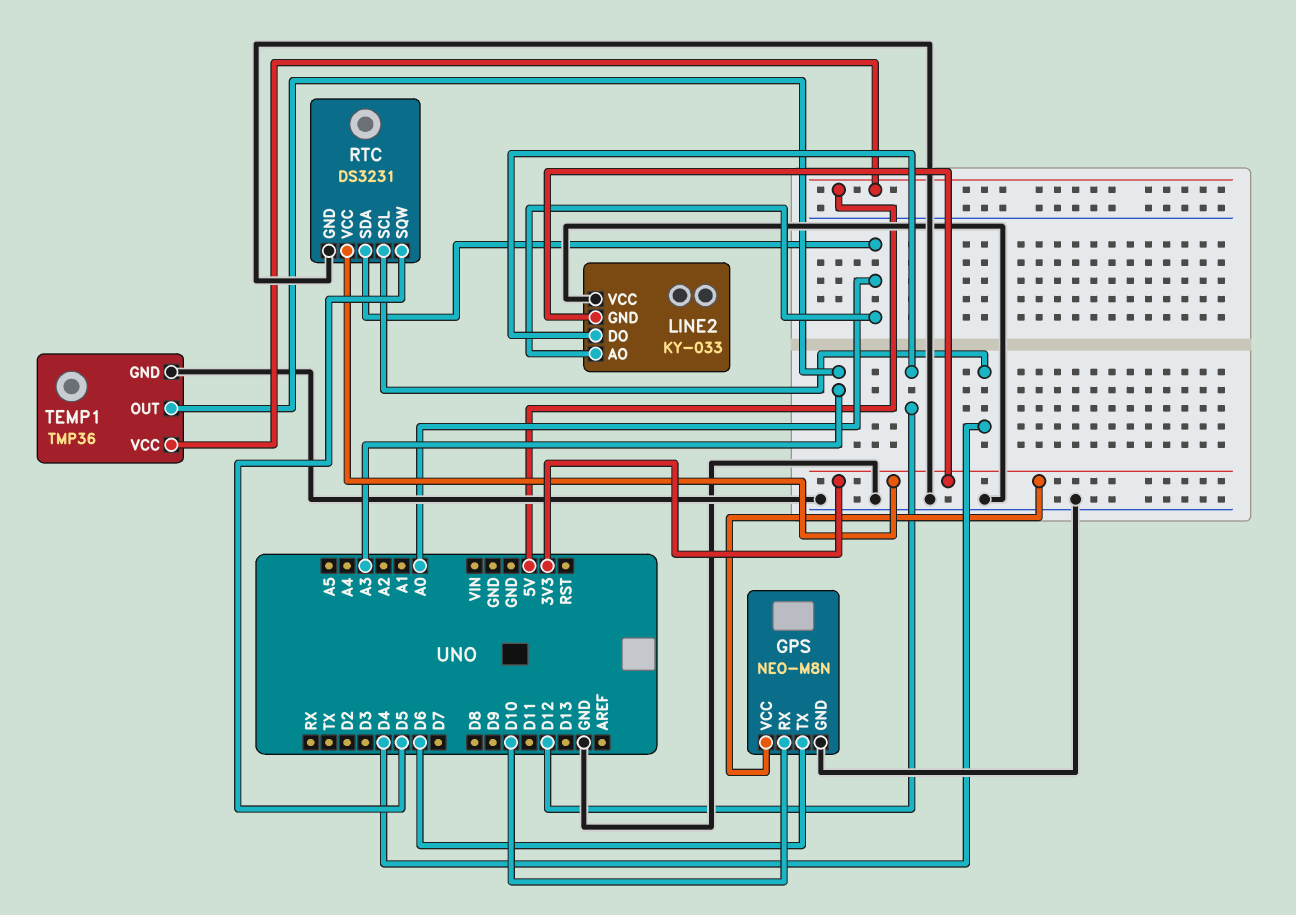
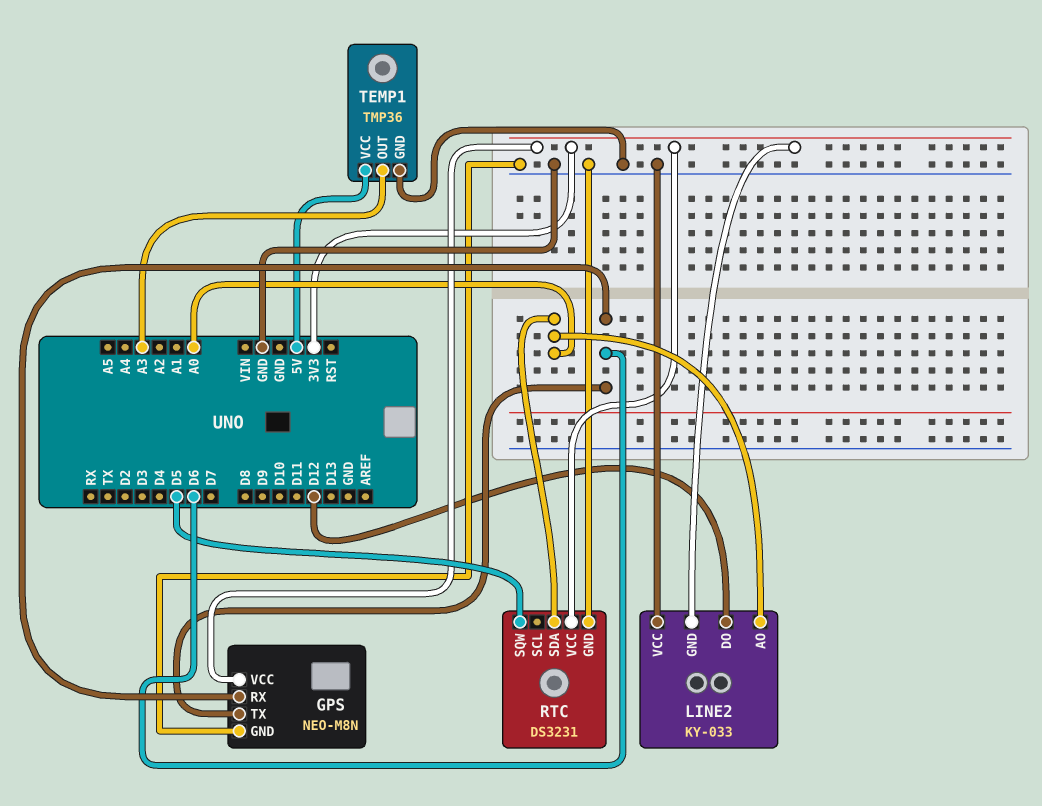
GPS pin RX: D10 -> D6
RTC pin SCL: D4 -> none

